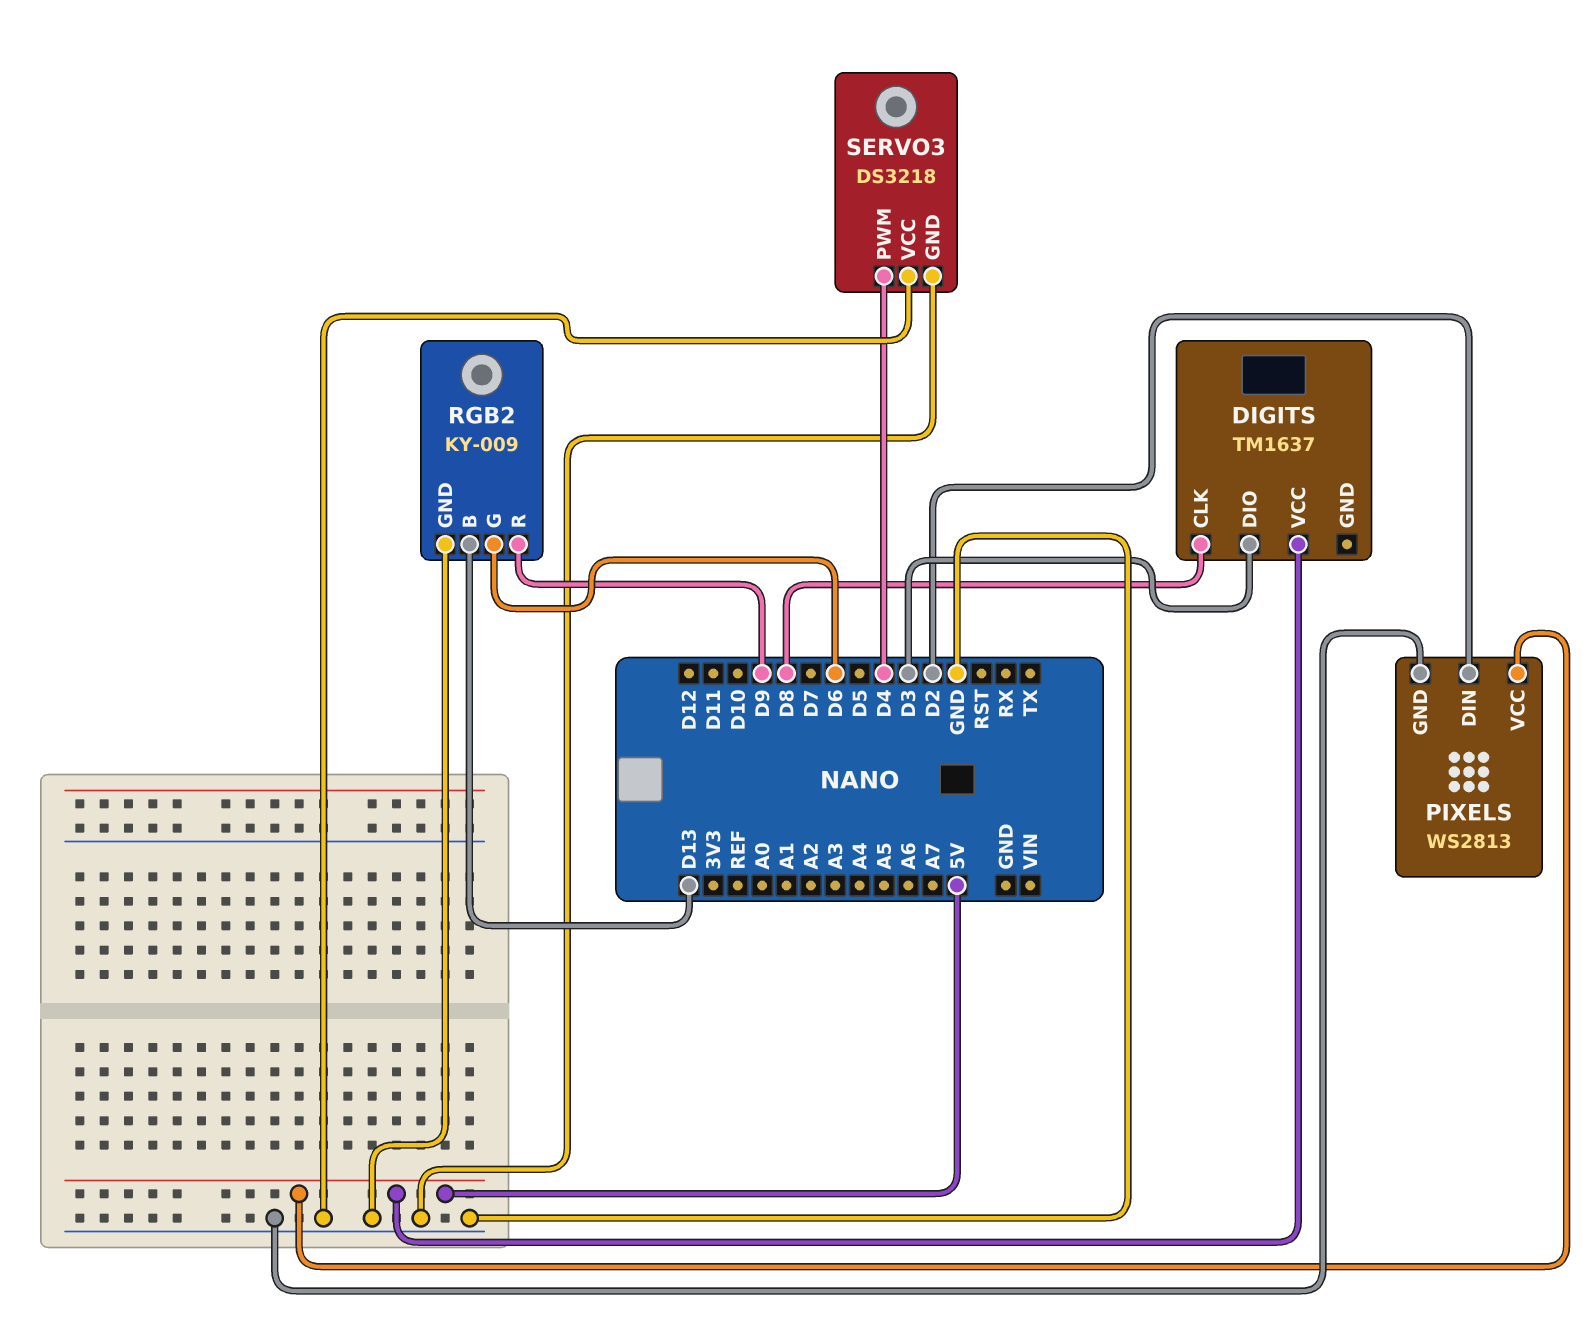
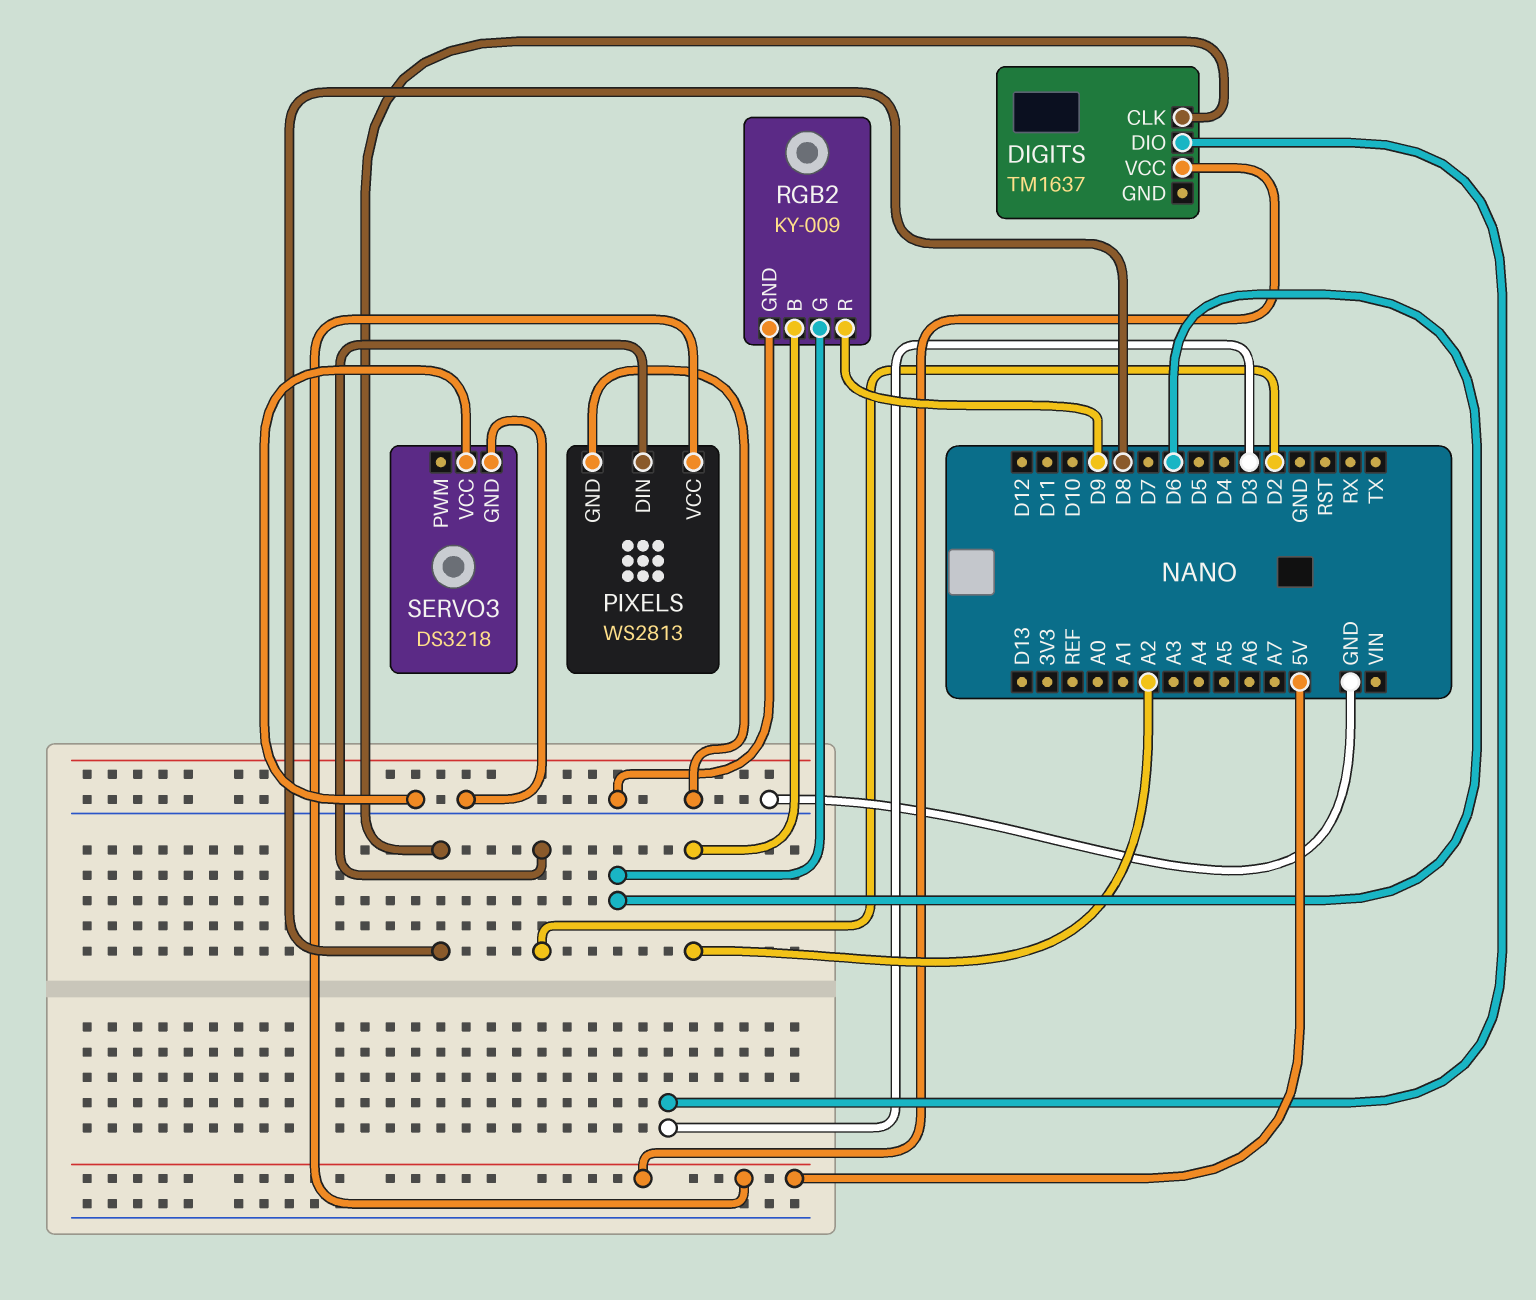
RGB2 pin B: D13 -> A2
SERVO3 pin PWM: D4 -> none

